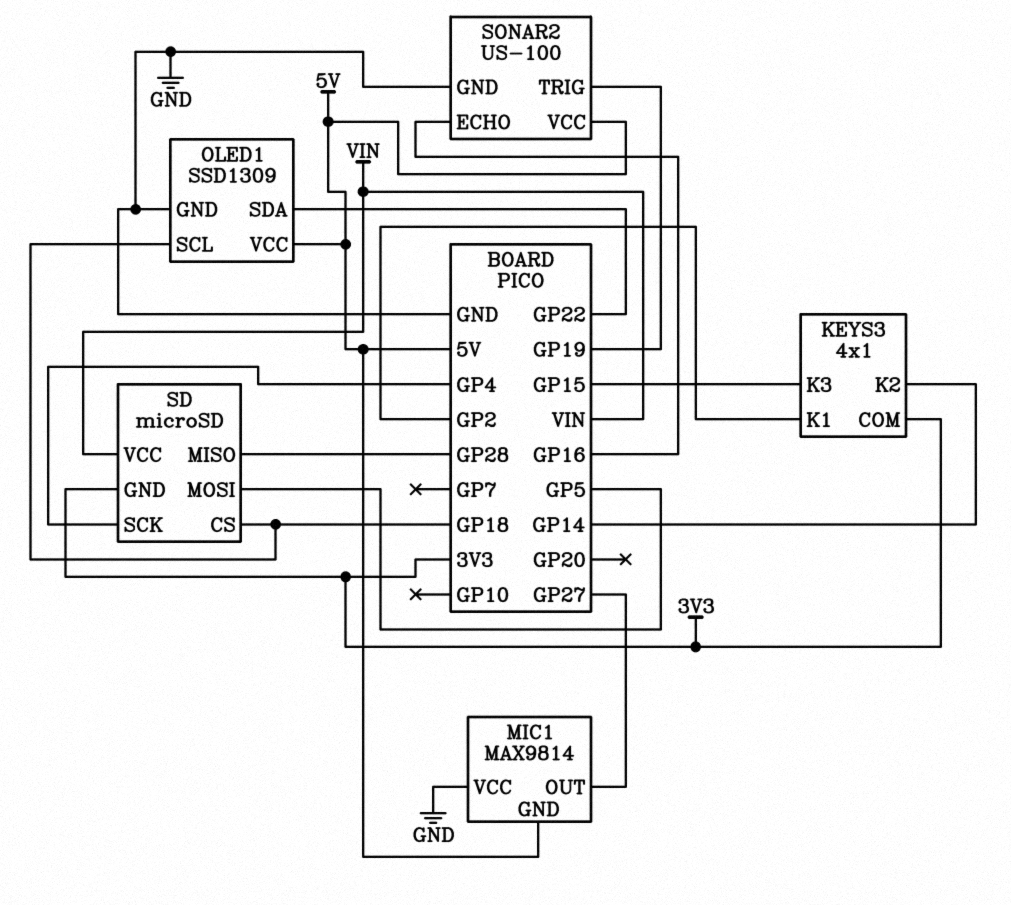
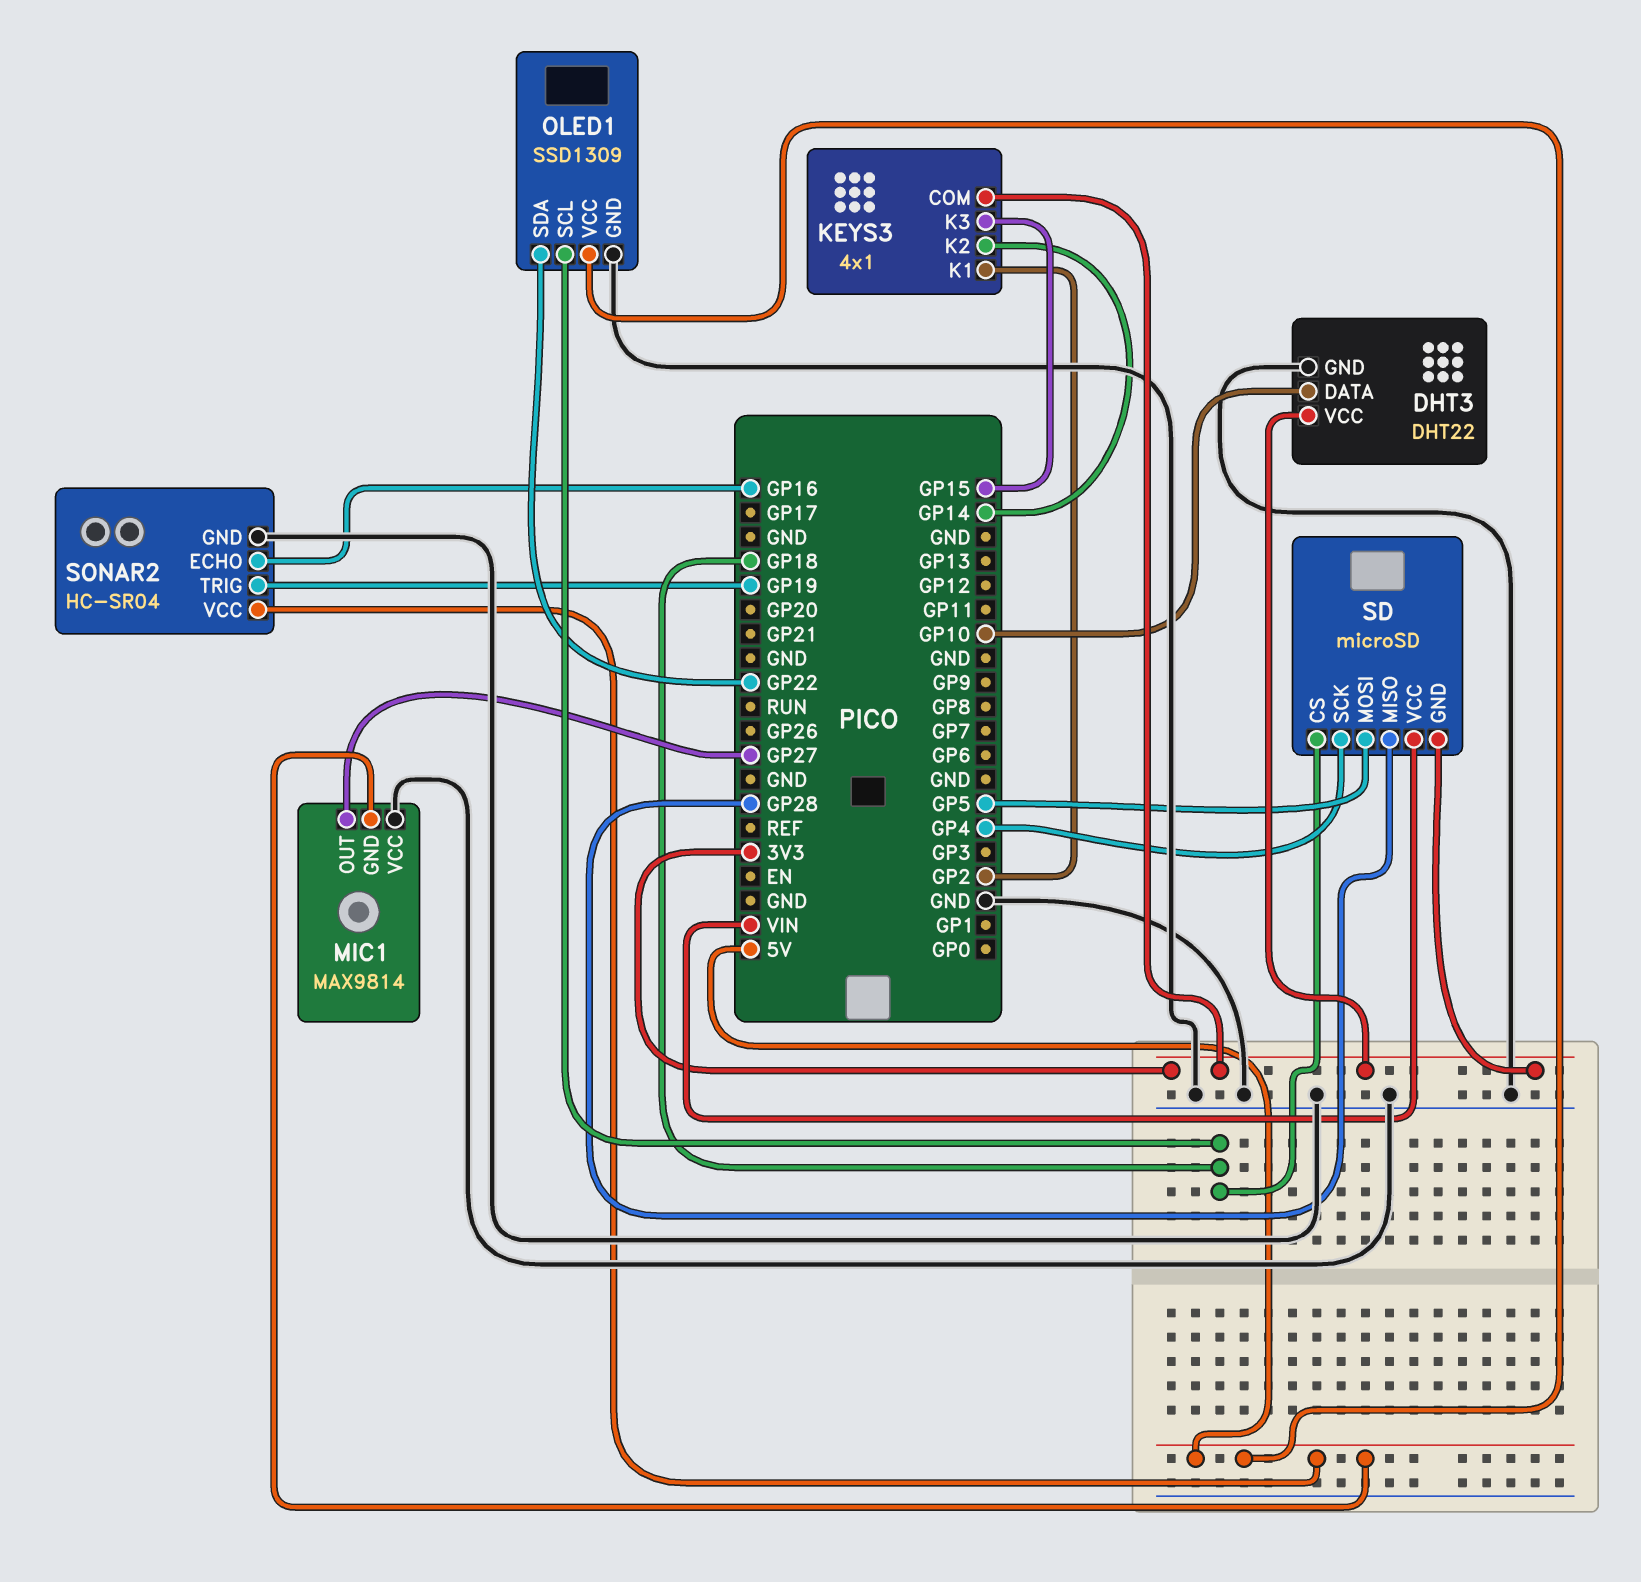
DHT3: none -> DHT22
DHT3 pin DATA: none -> GP10
DHT3 pin GND: none -> GND
DHT3 pin VCC: none -> 3V3
SONAR2: US-100 -> HC-SR04

